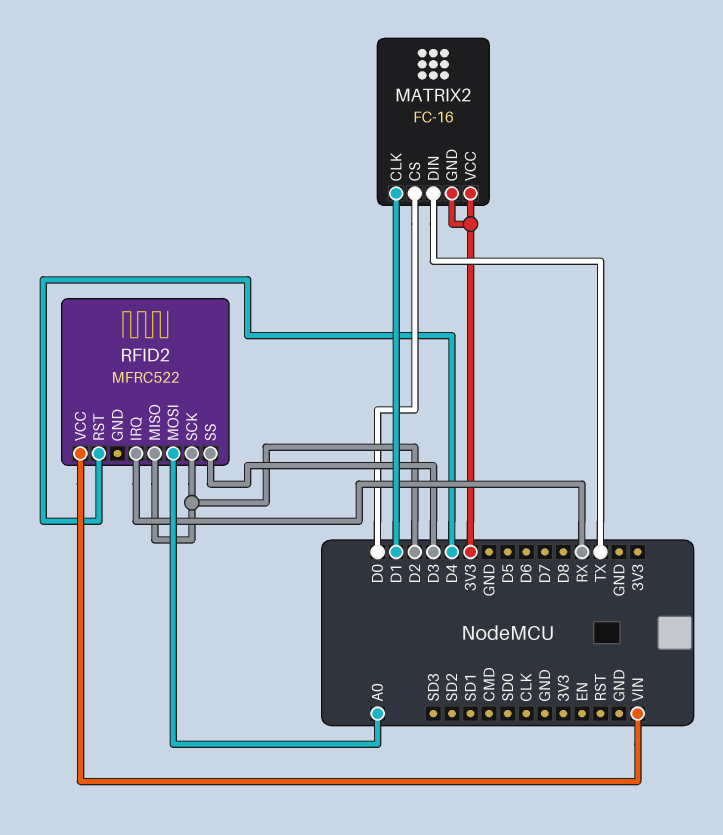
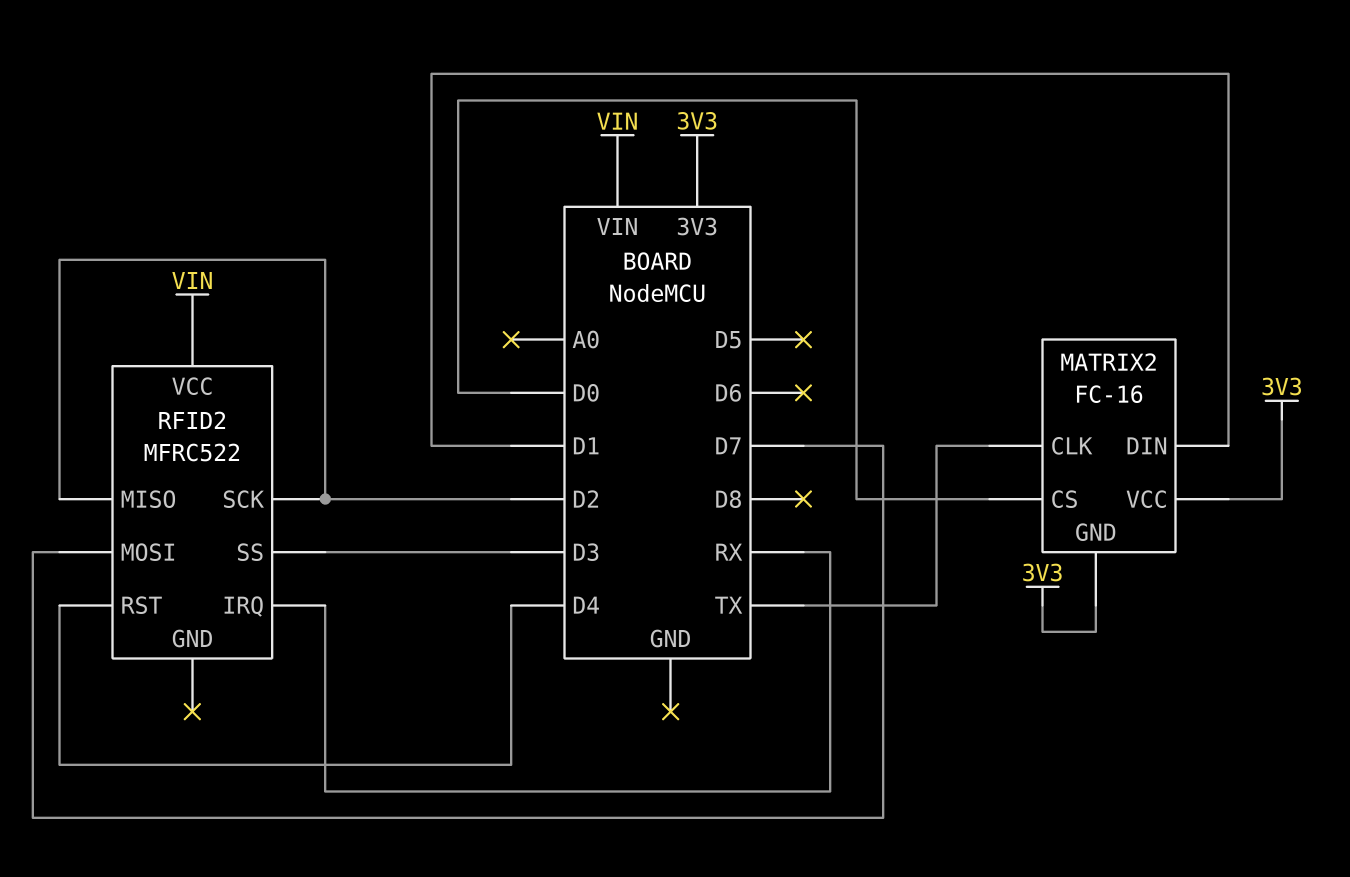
MATRIX2 pin CLK: D1 -> TX
MATRIX2 pin DIN: TX -> D1
RFID2 pin MOSI: A0 -> D7

